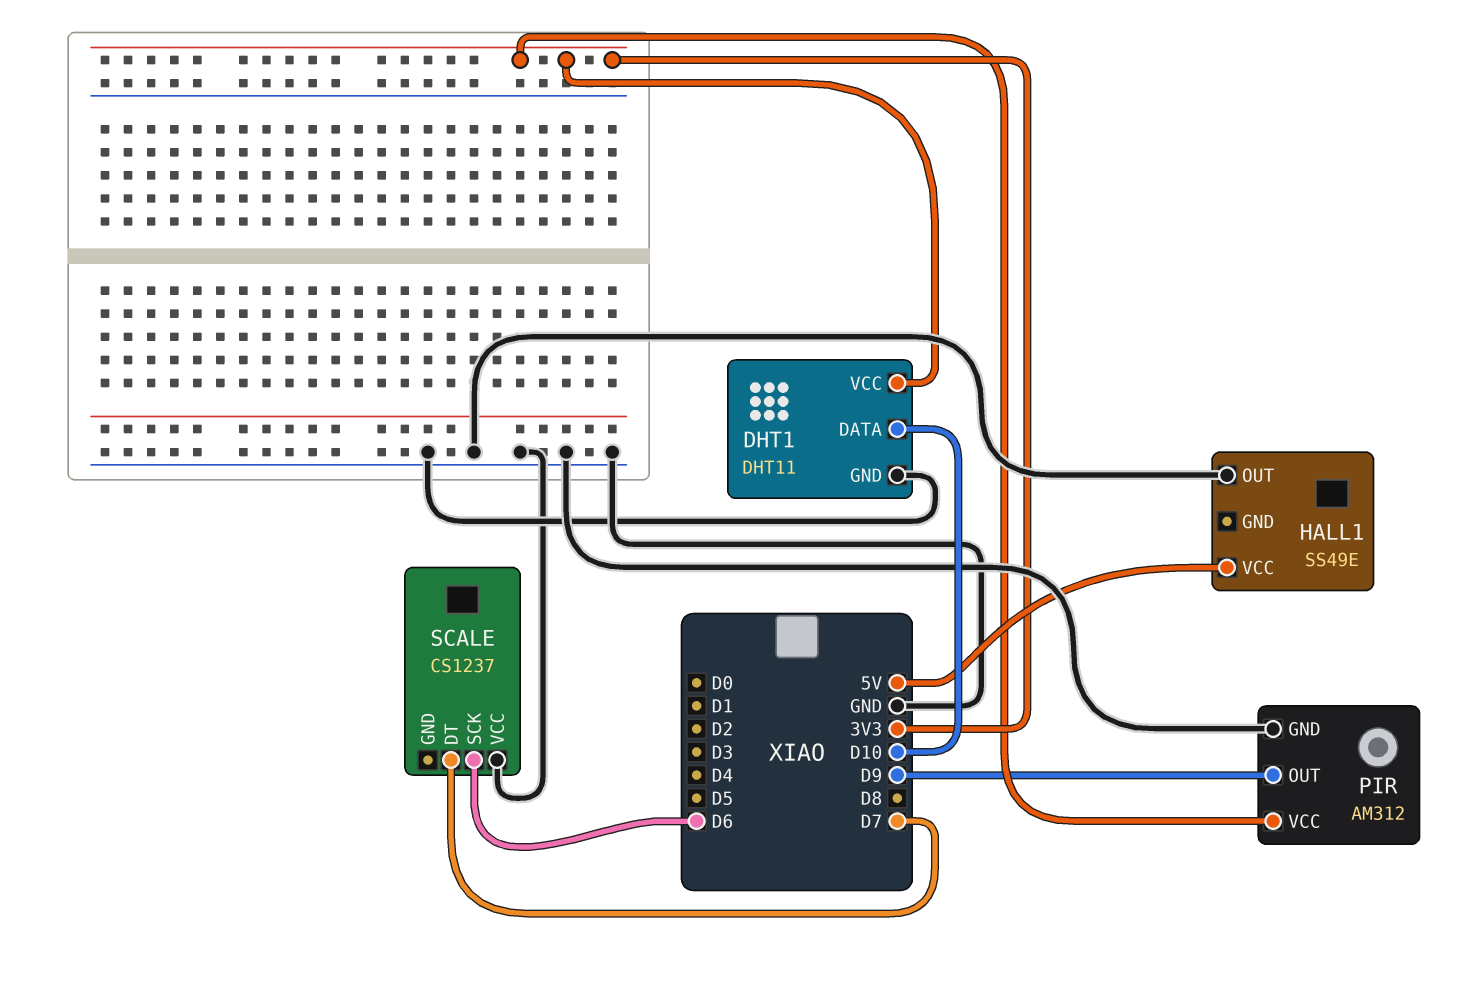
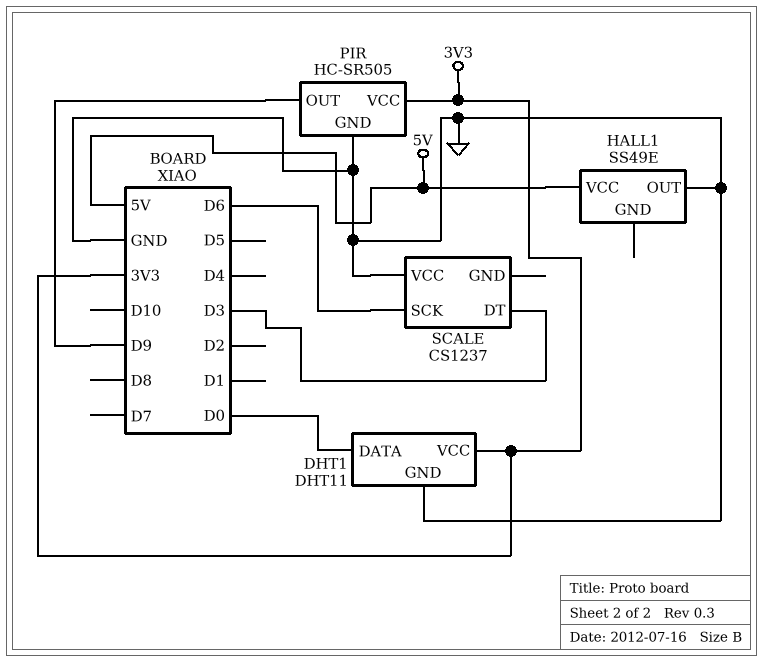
DHT1 pin DATA: D10 -> D0
PIR: AM312 -> HC-SR505
SCALE pin DT: D7 -> D3

